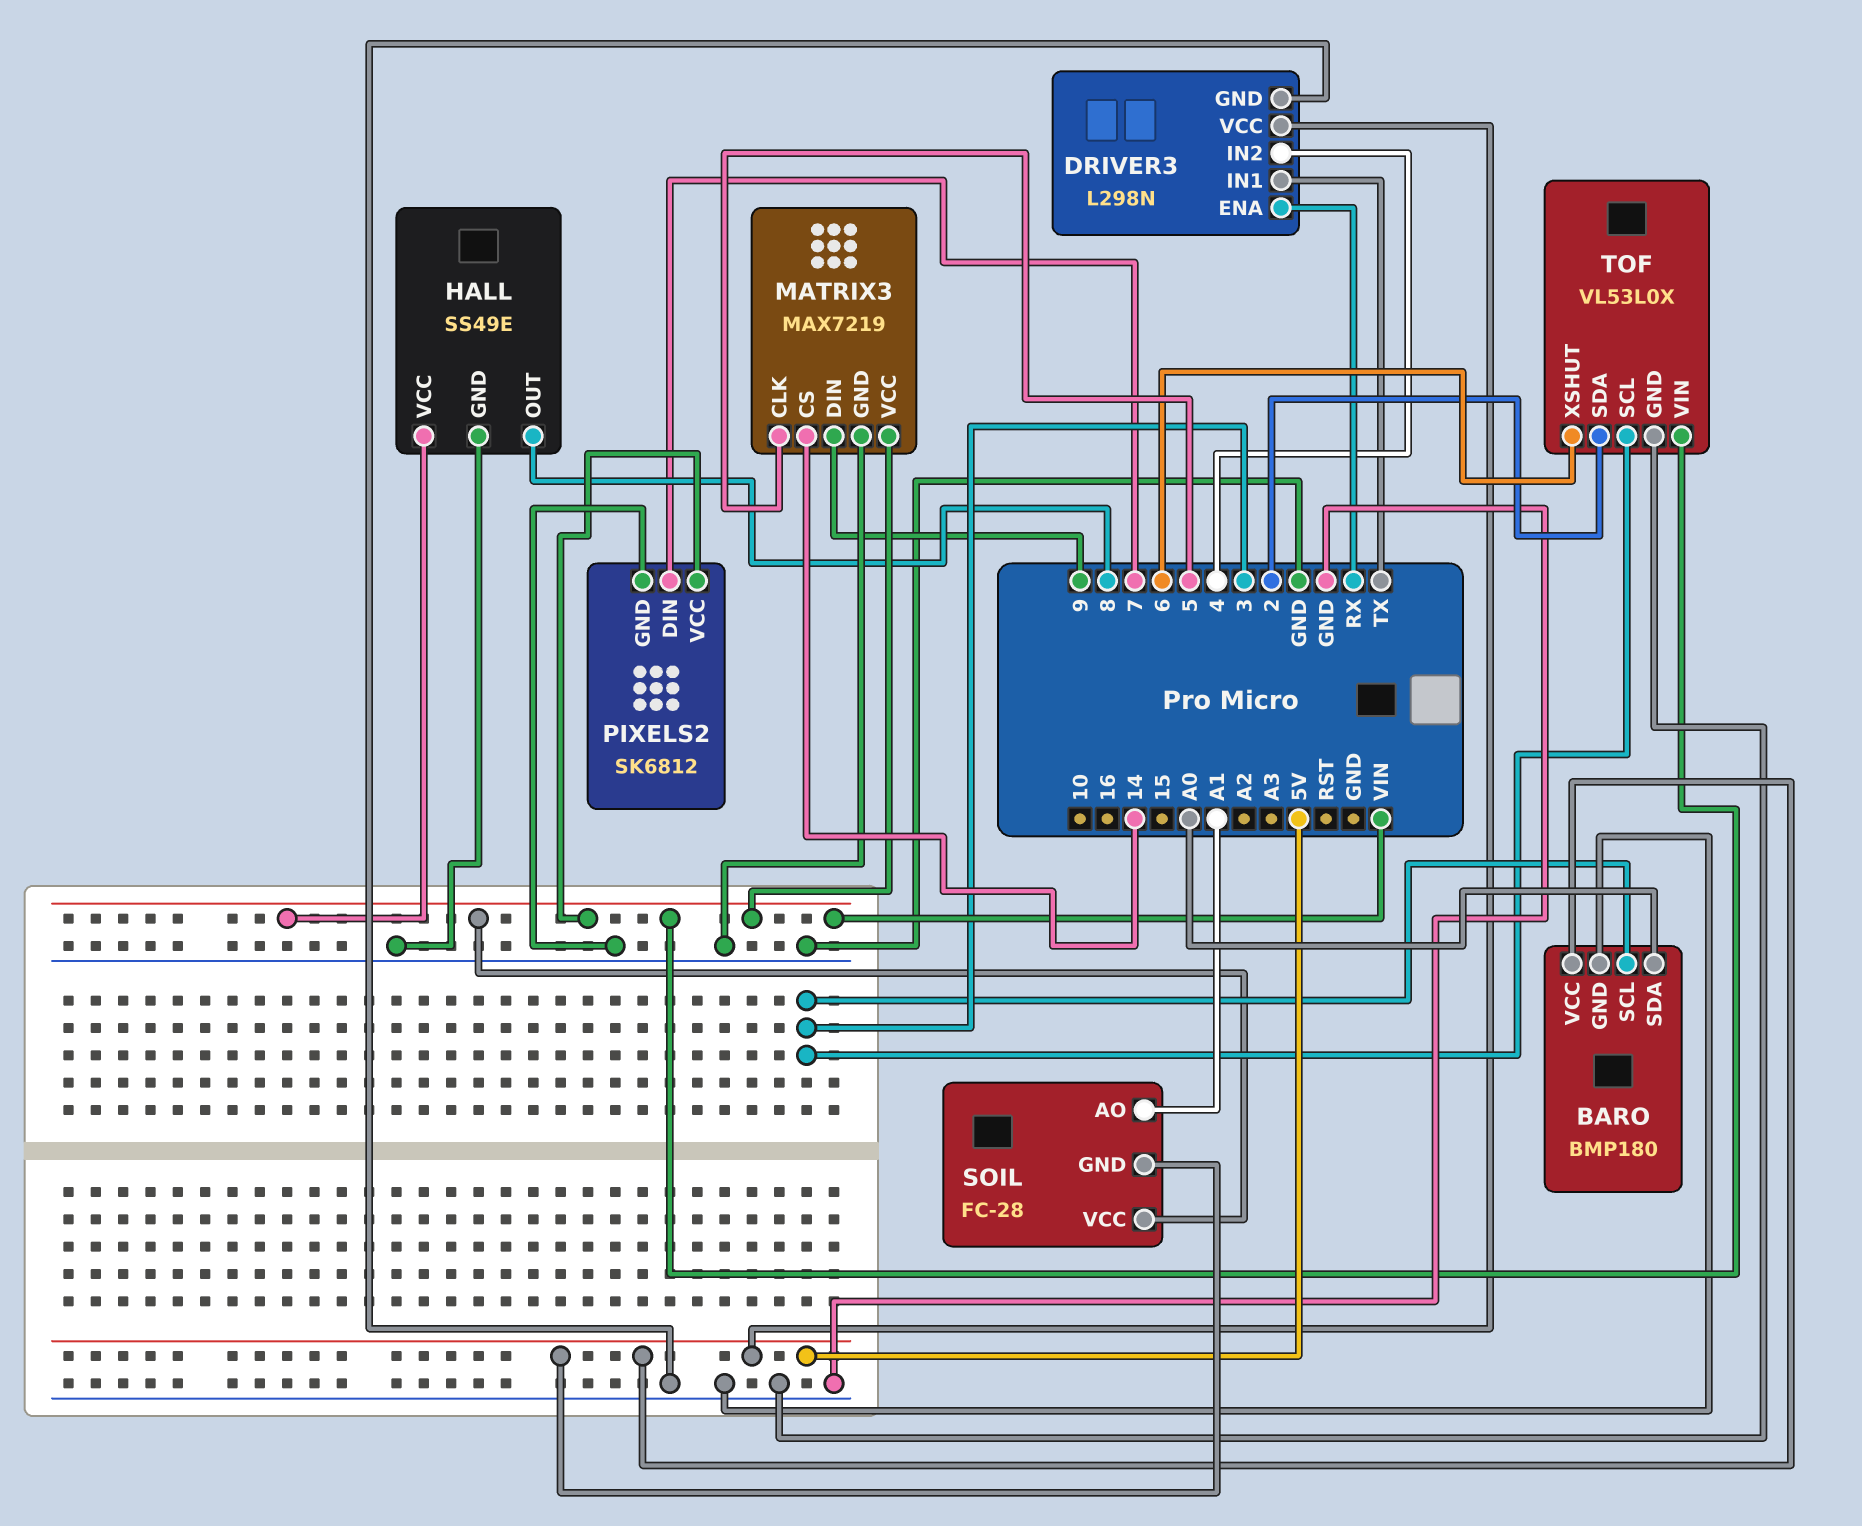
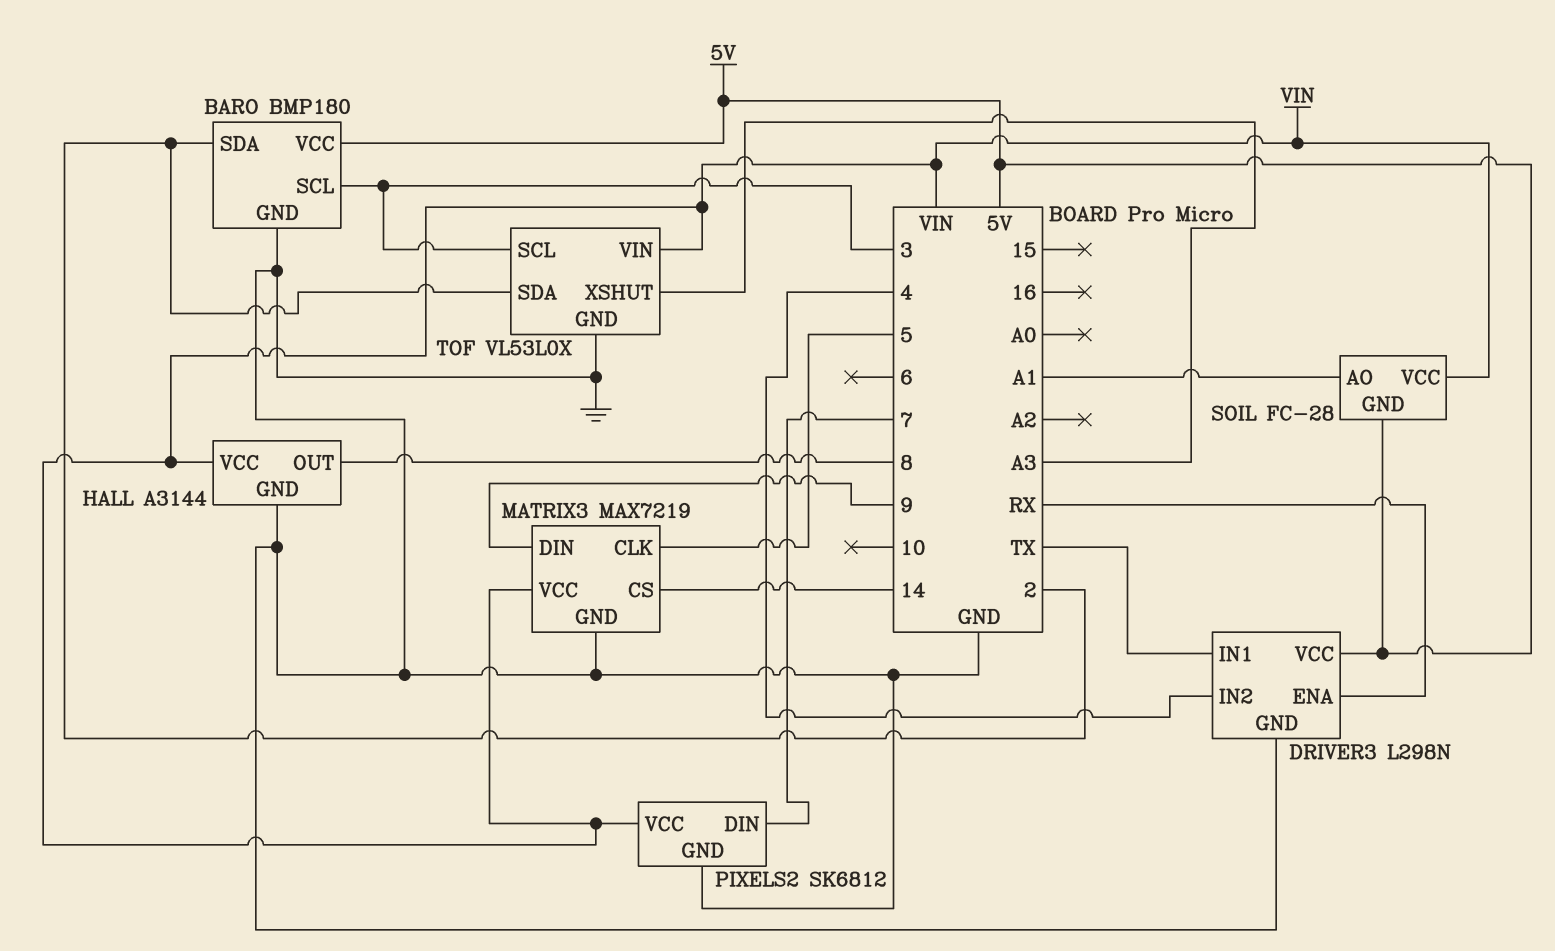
BARO pin SDA: A0 -> 2
HALL: SS49E -> A3144
TOF pin XSHUT: 6 -> A3

